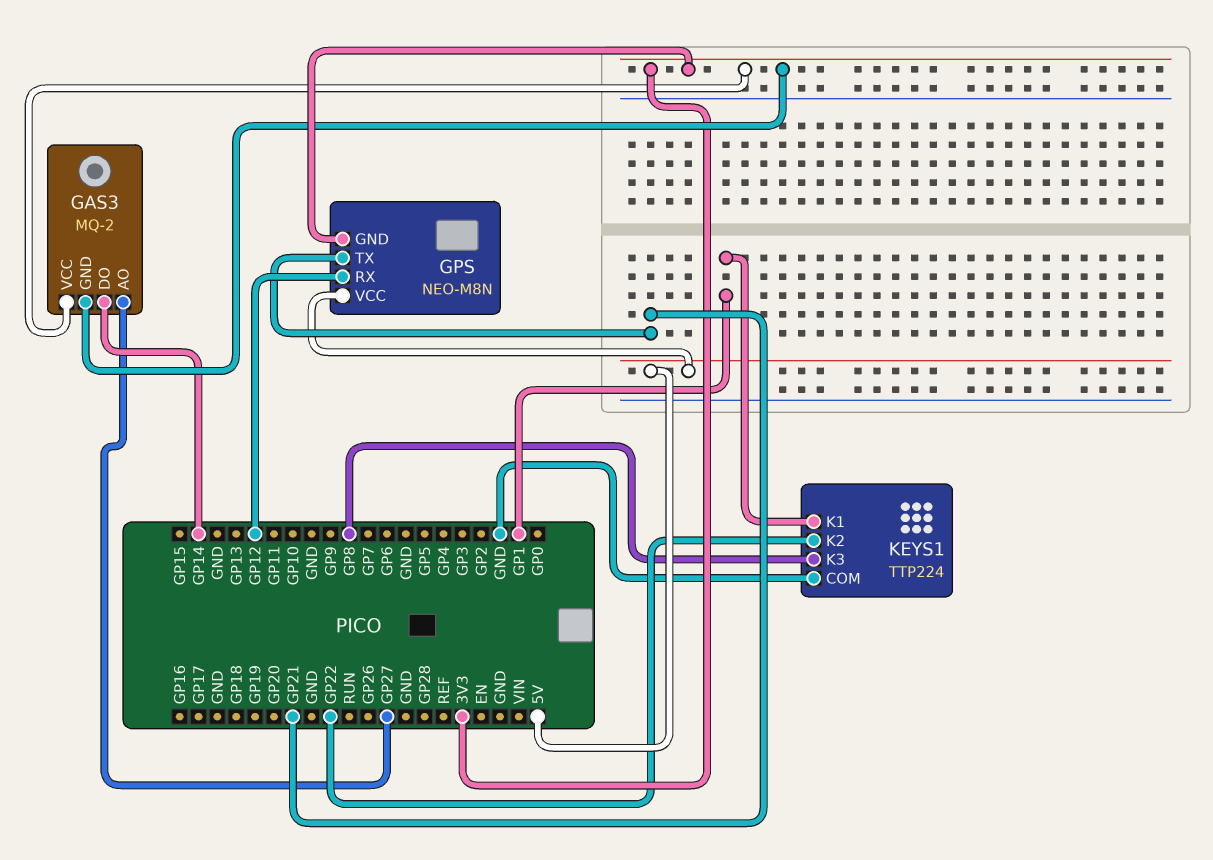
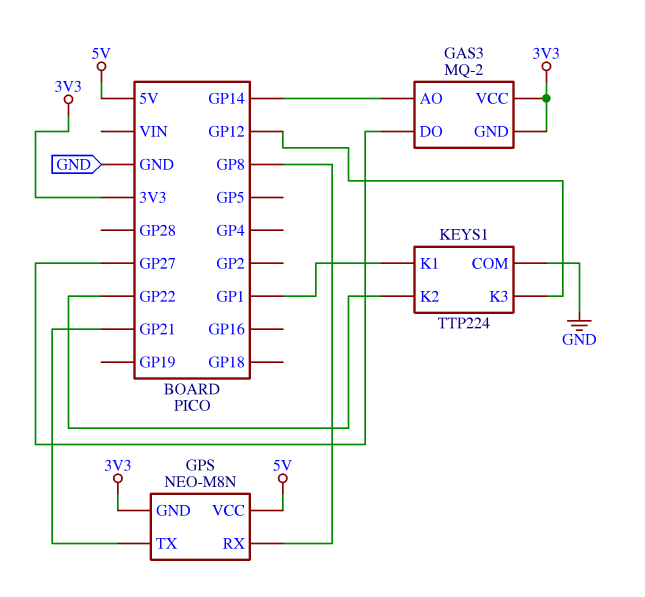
GAS3 pin AO: GP27 -> GP14
GAS3 pin DO: GP14 -> GP27
GPS pin RX: GP12 -> GP8
KEYS1 pin K3: GP8 -> GP12

